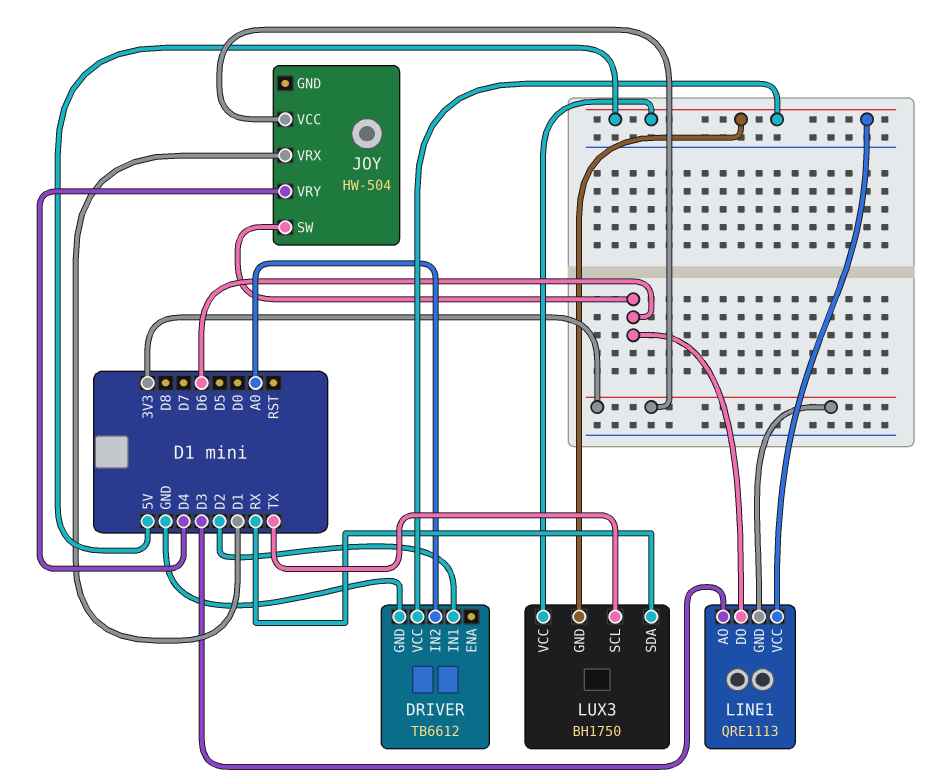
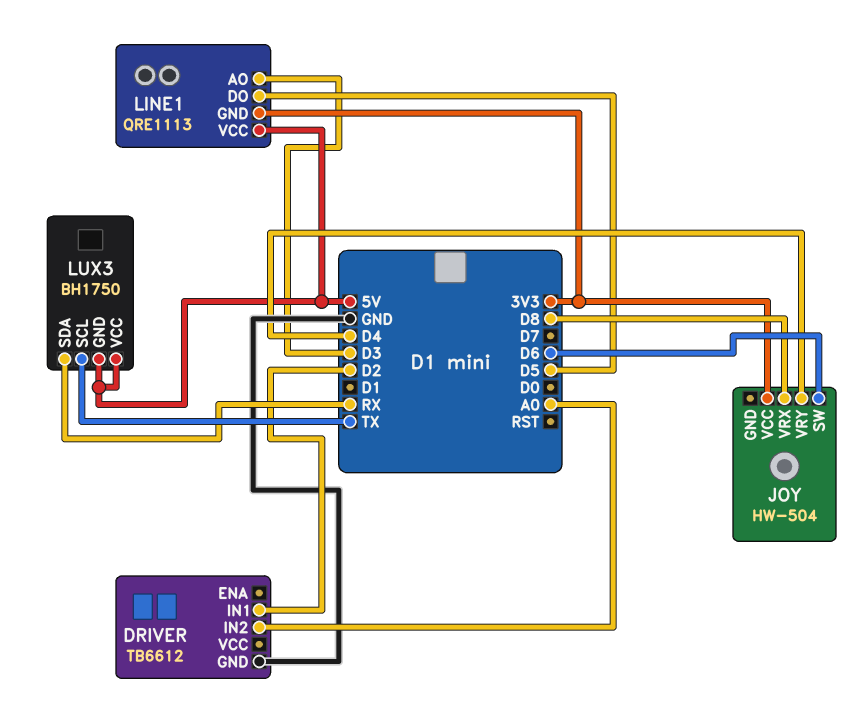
DRIVER pin VCC: 5V -> none
JOY pin VRX: D1 -> D8
LINE1 pin DO: D6 -> D5

